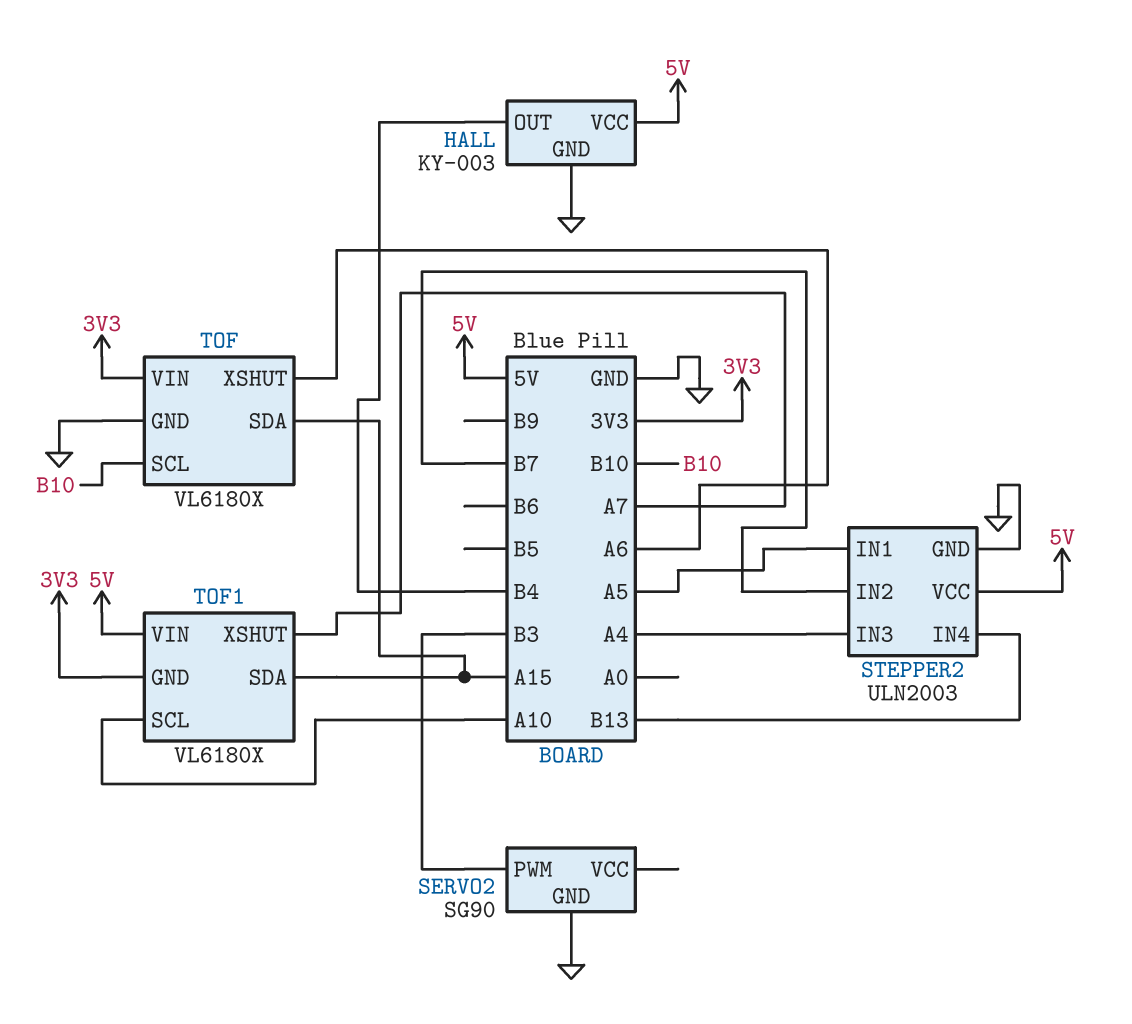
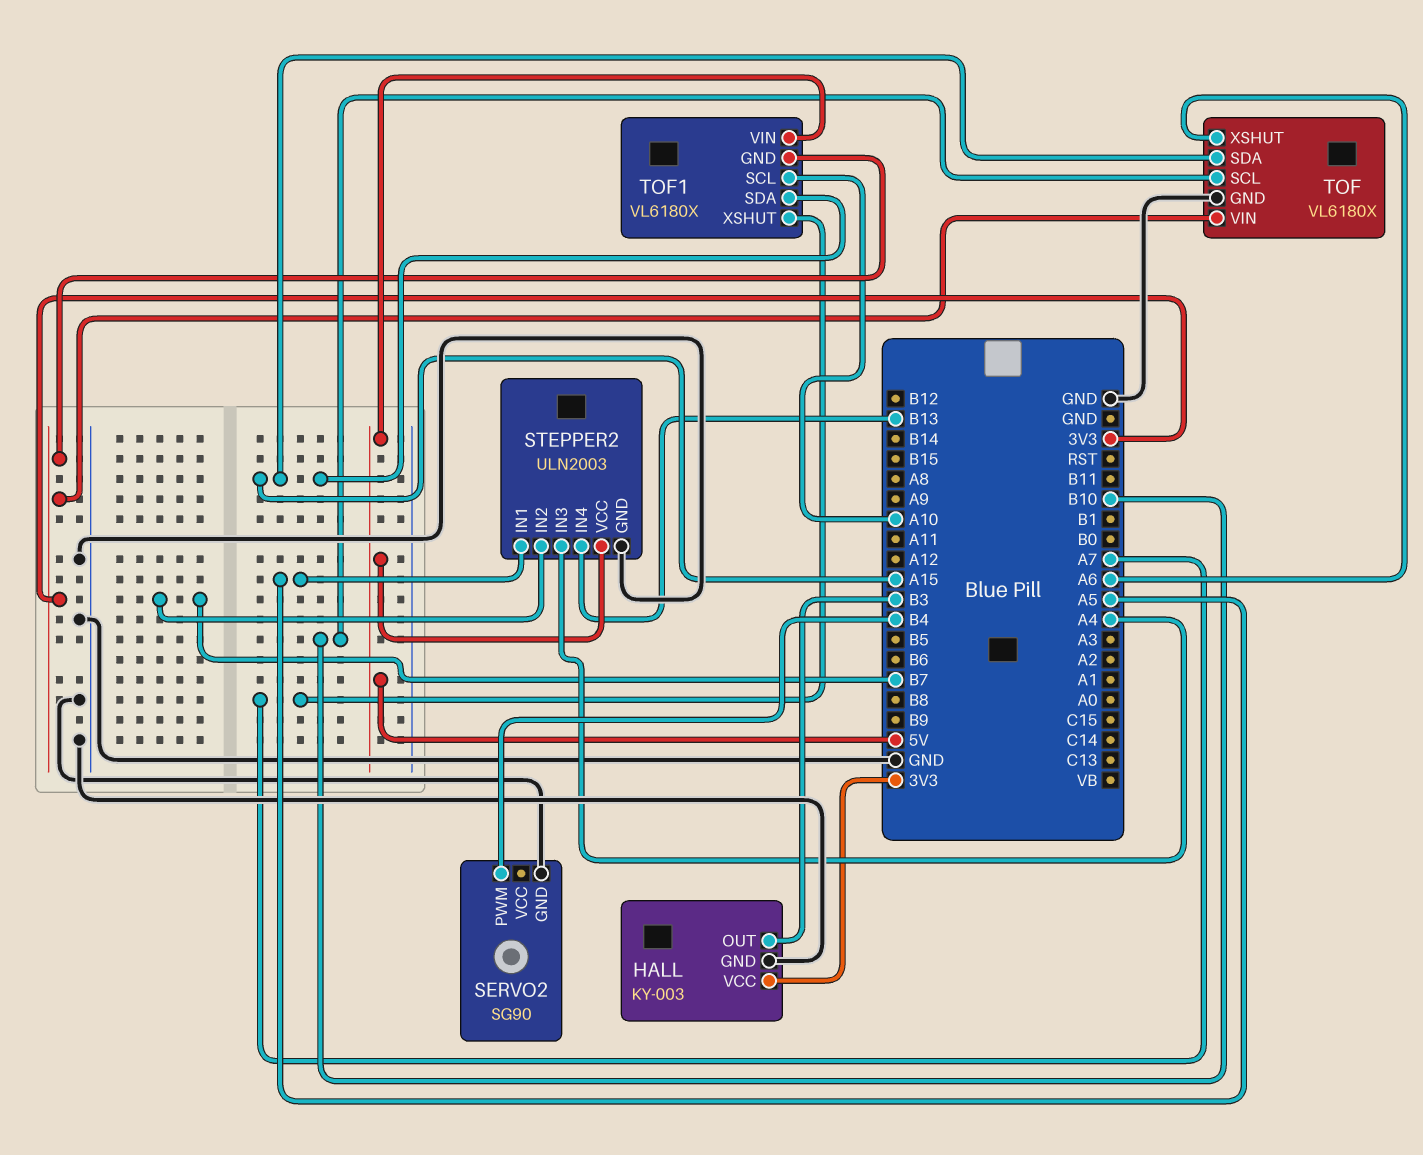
HALL pin OUT: B4 -> B3
HALL pin VCC: 5V -> 3V3
SERVO2 pin PWM: B3 -> B4

